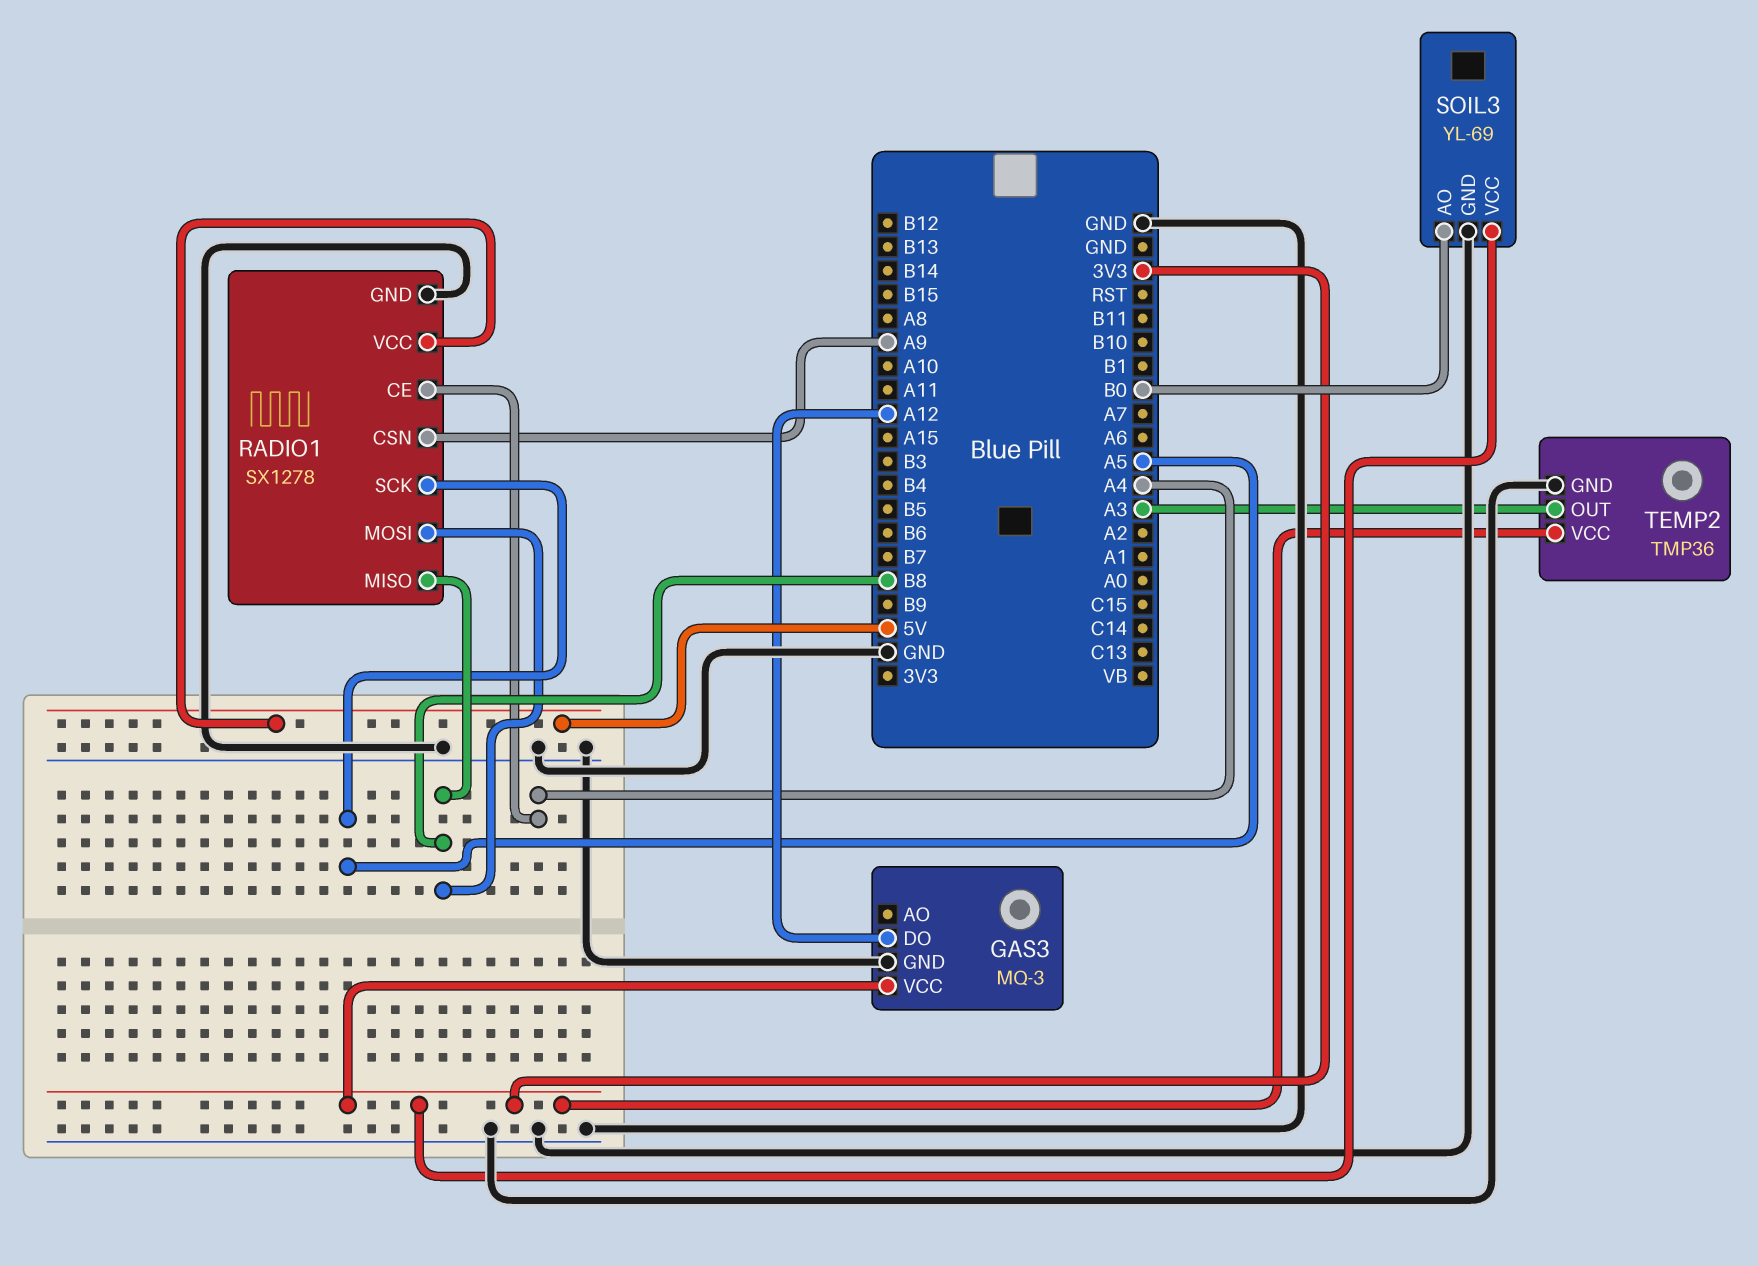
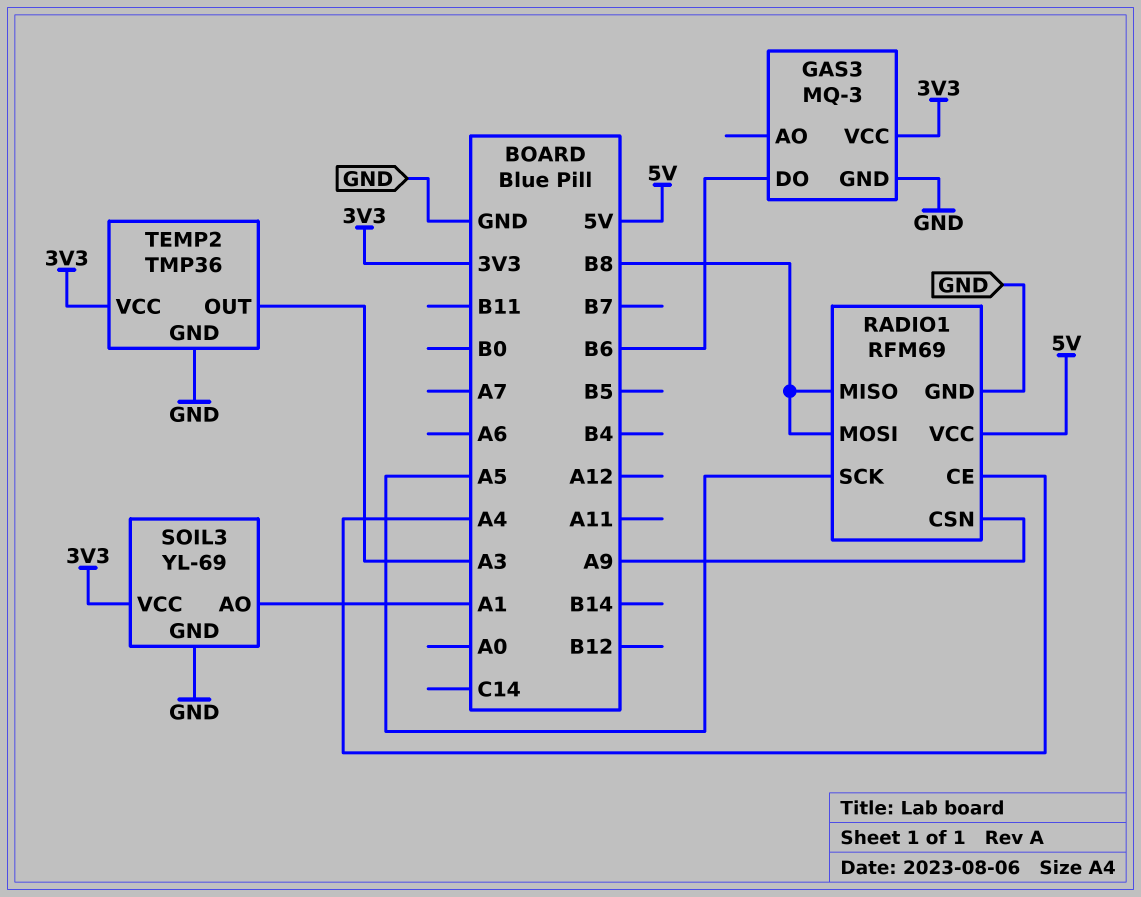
GAS3 pin DO: A12 -> B6
RADIO1: SX1278 -> RFM69
SOIL3 pin AO: B0 -> A1

